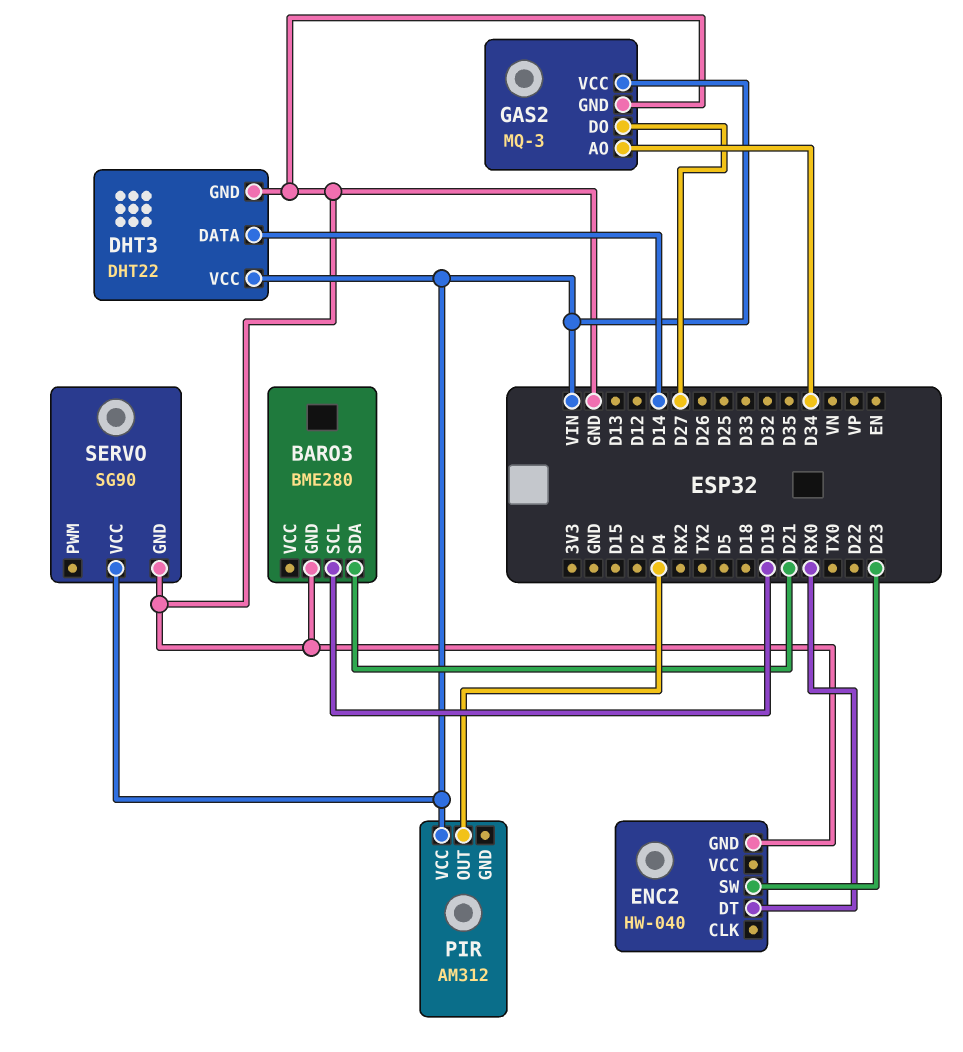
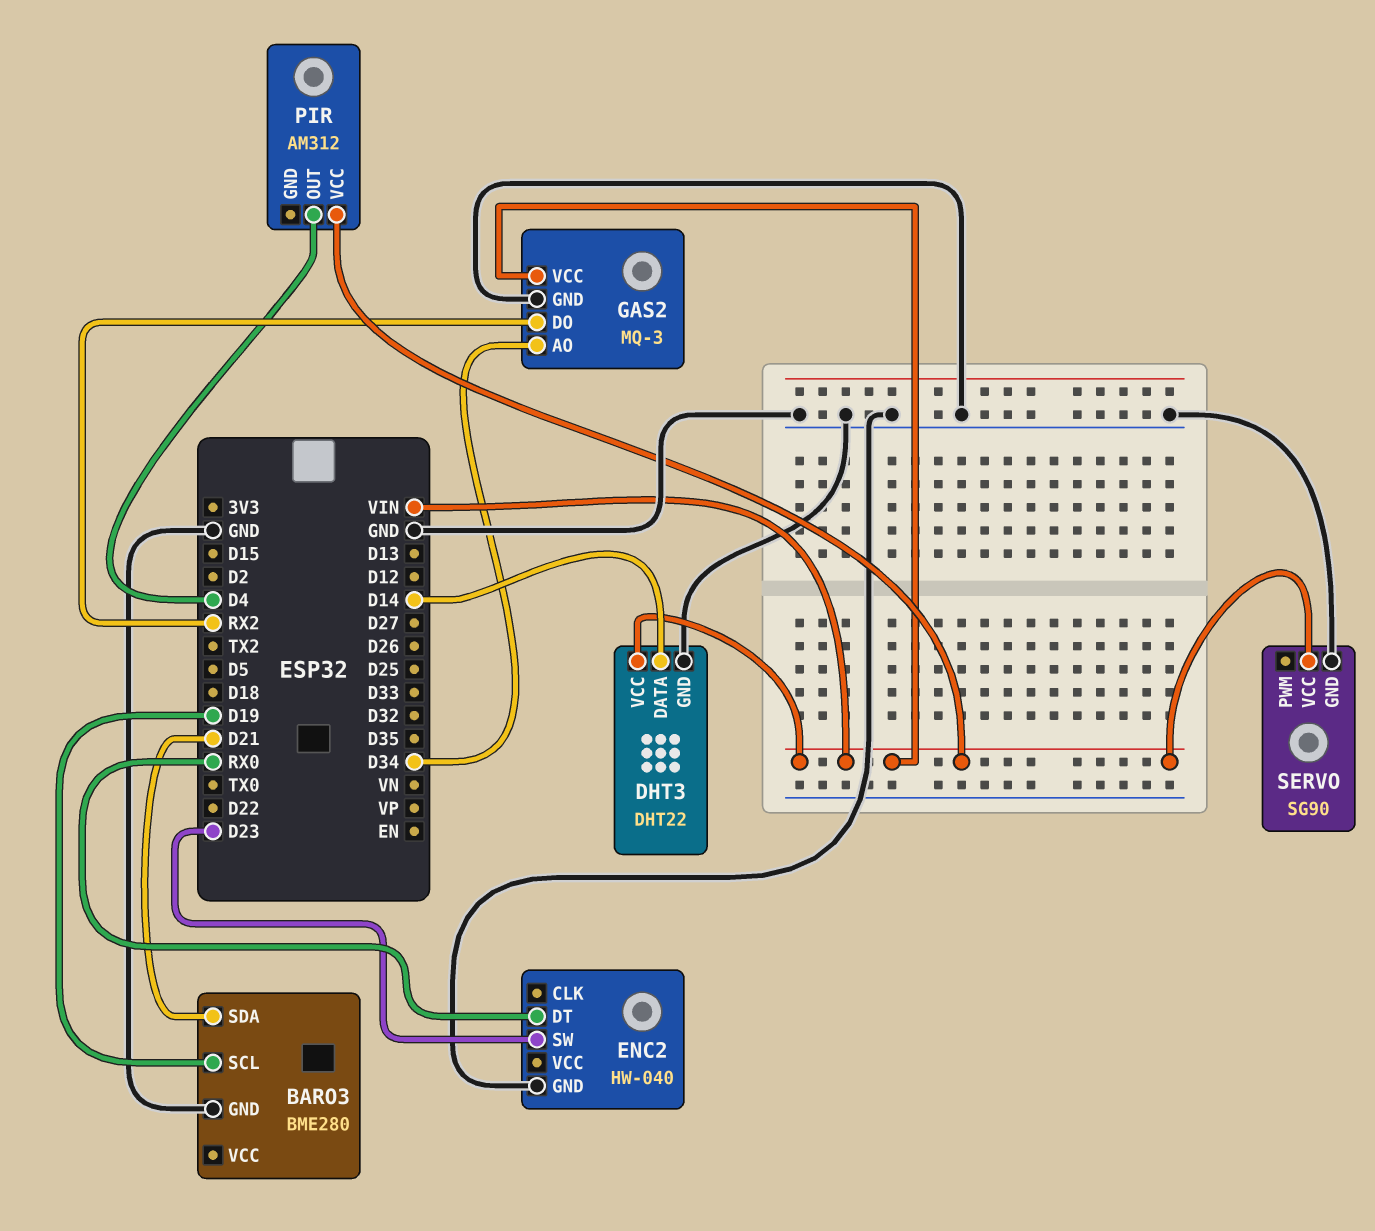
GAS2 pin DO: D27 -> RX2

